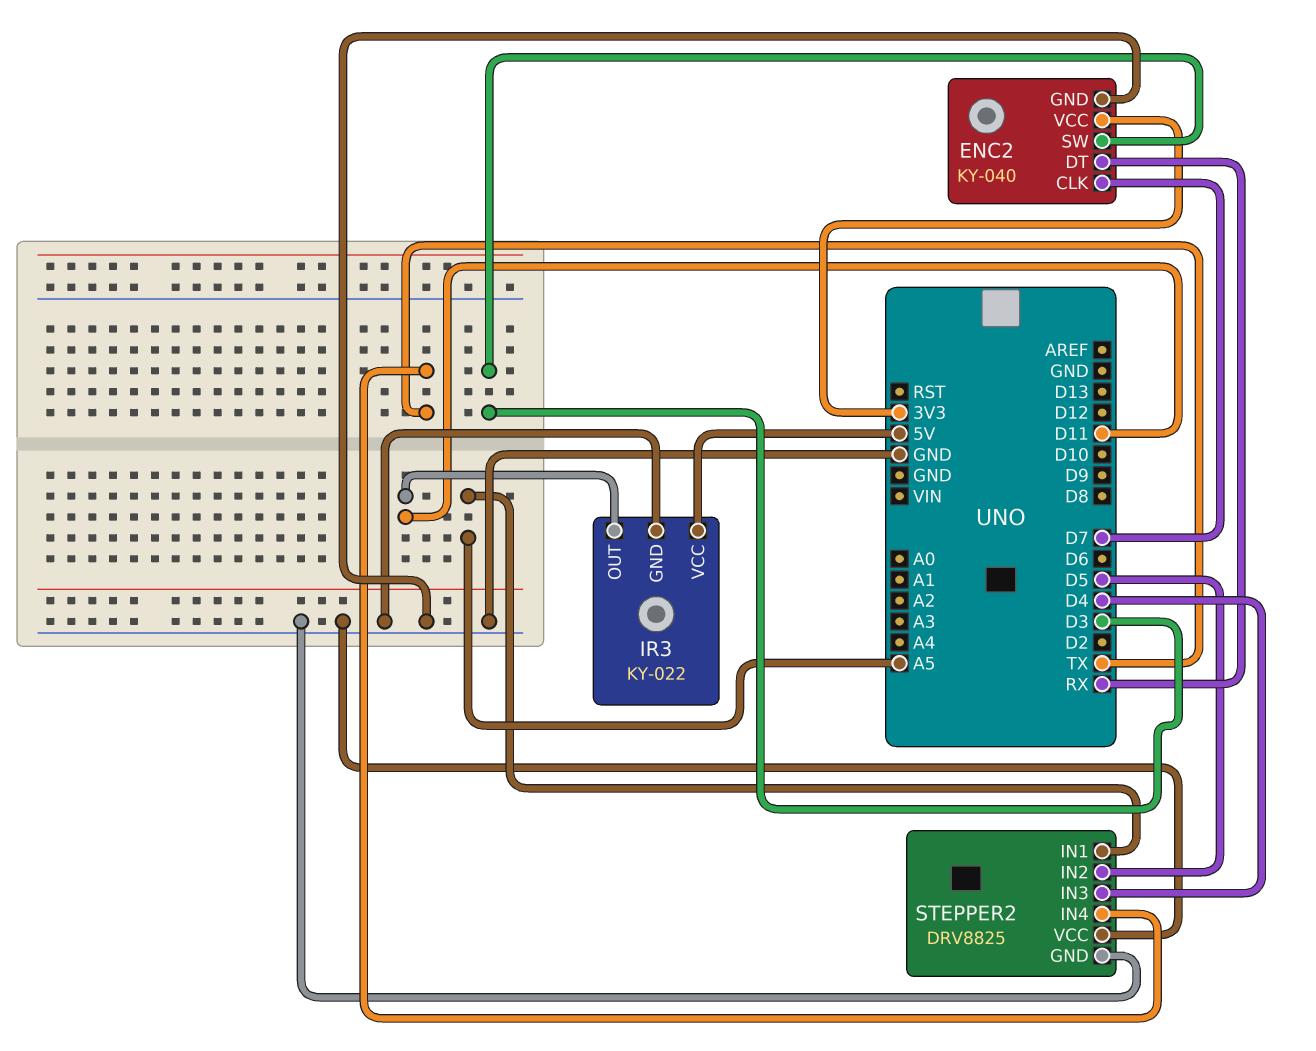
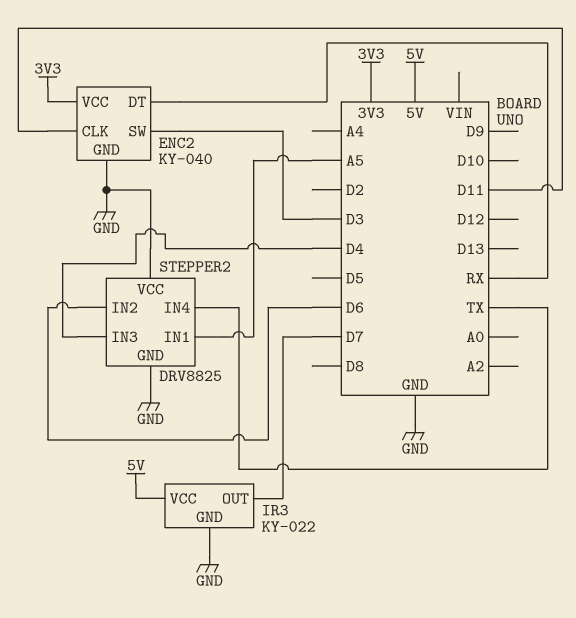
ENC2 pin CLK: D7 -> D11
IR3 pin OUT: D11 -> D7
STEPPER2 pin IN2: D5 -> D6

